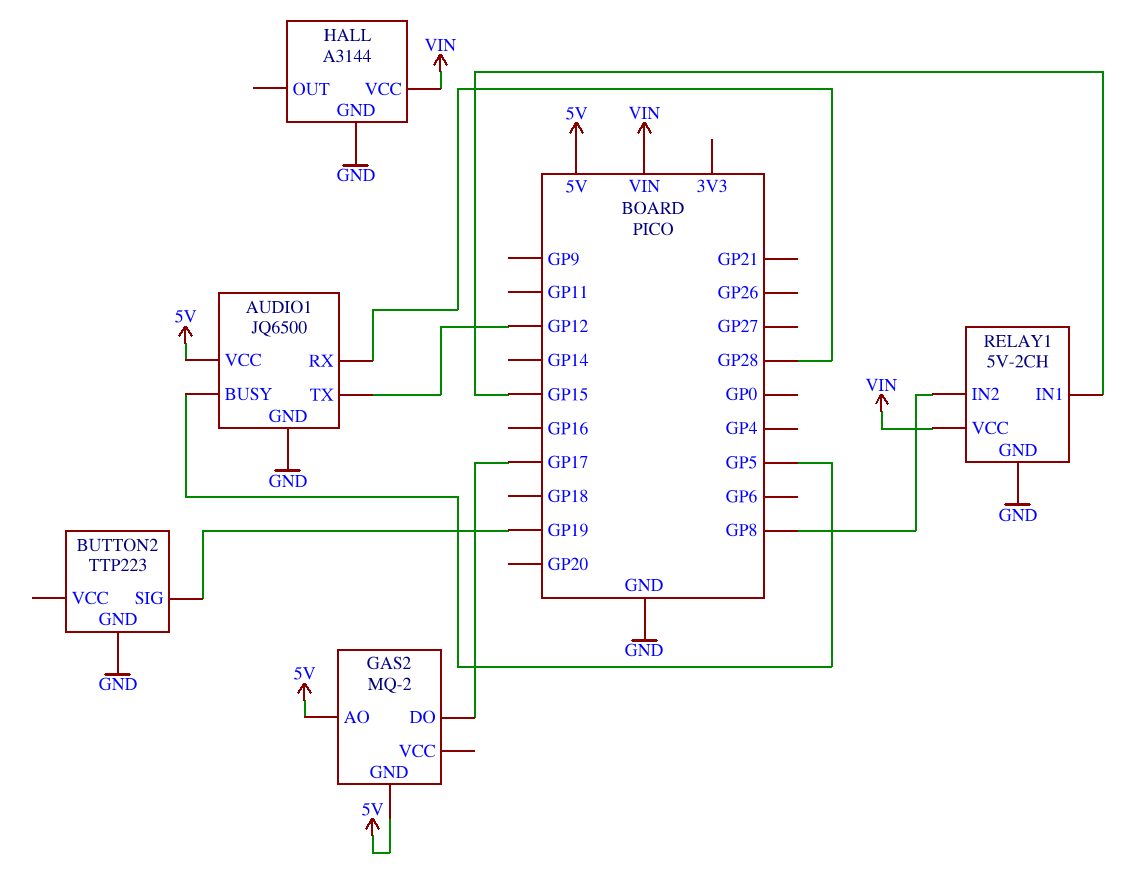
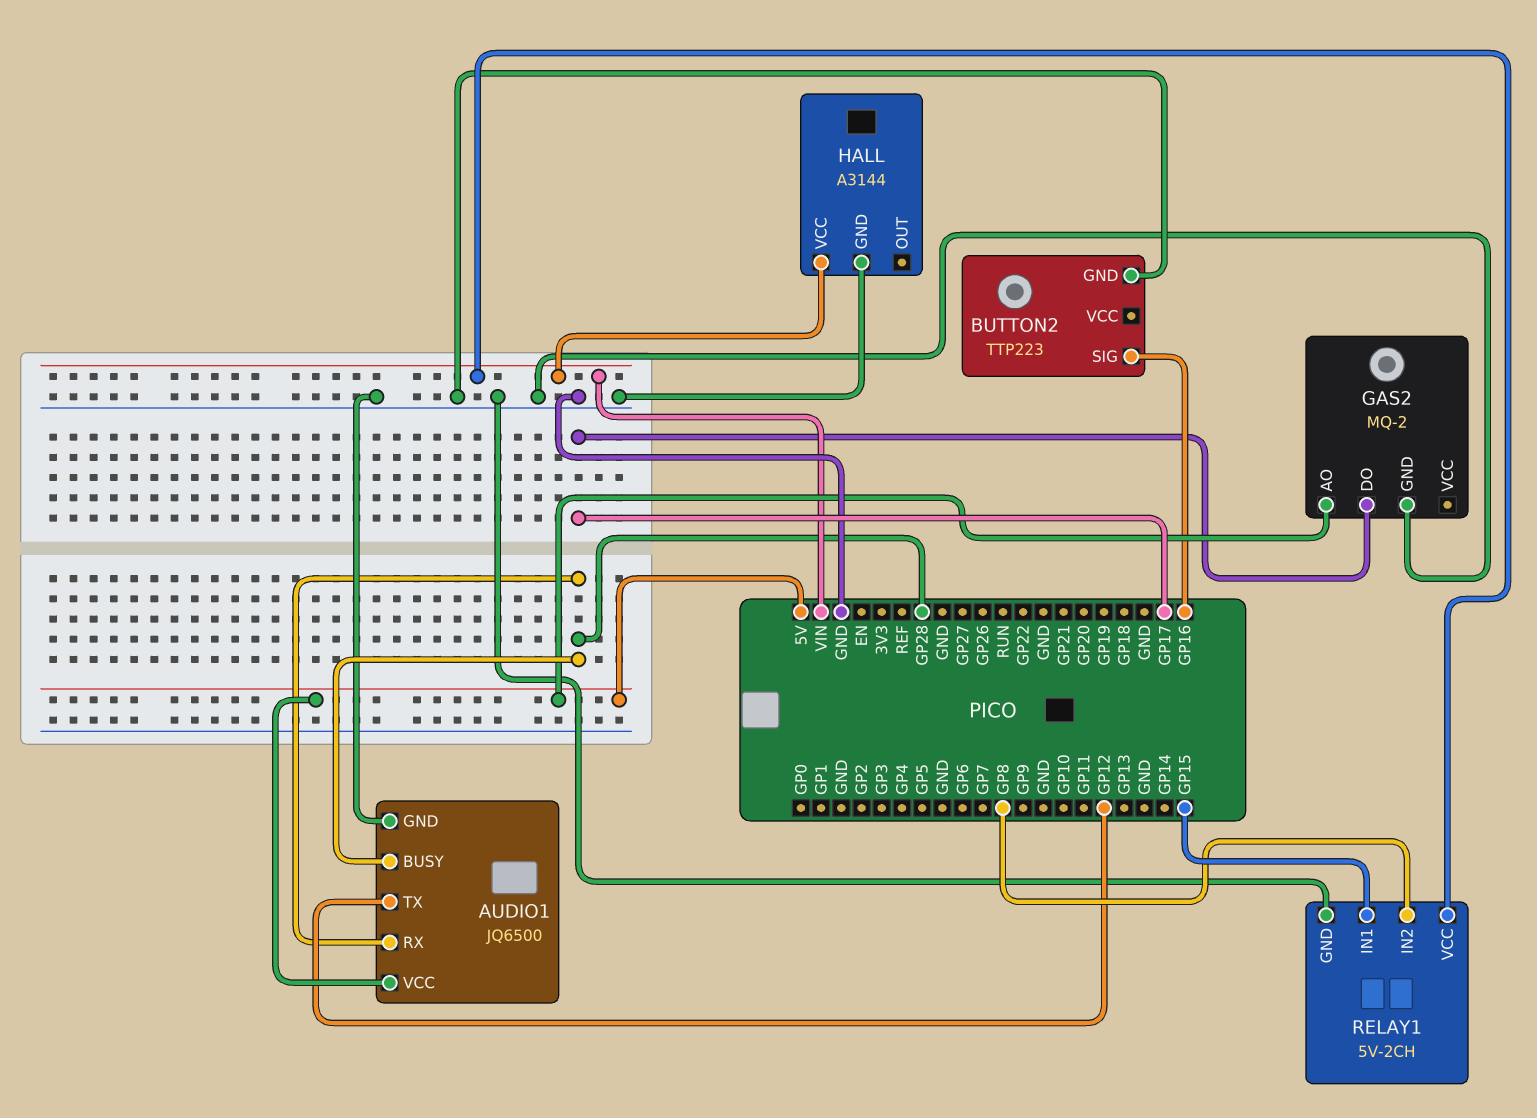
AUDIO1 pin BUSY: GP5 -> GP28
BUTTON2 pin SIG: GP19 -> GP16
GAS2 pin GND: 5V -> GND

